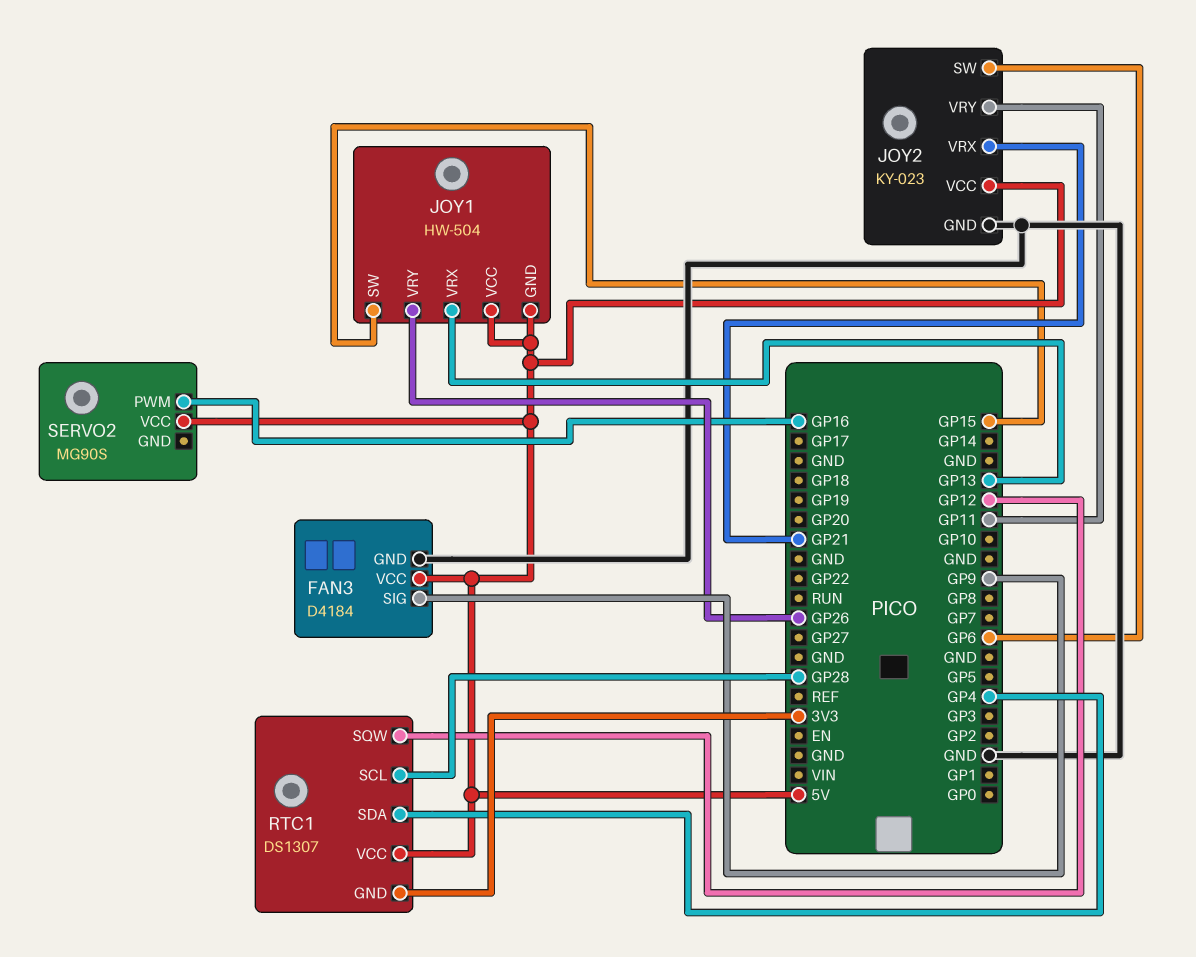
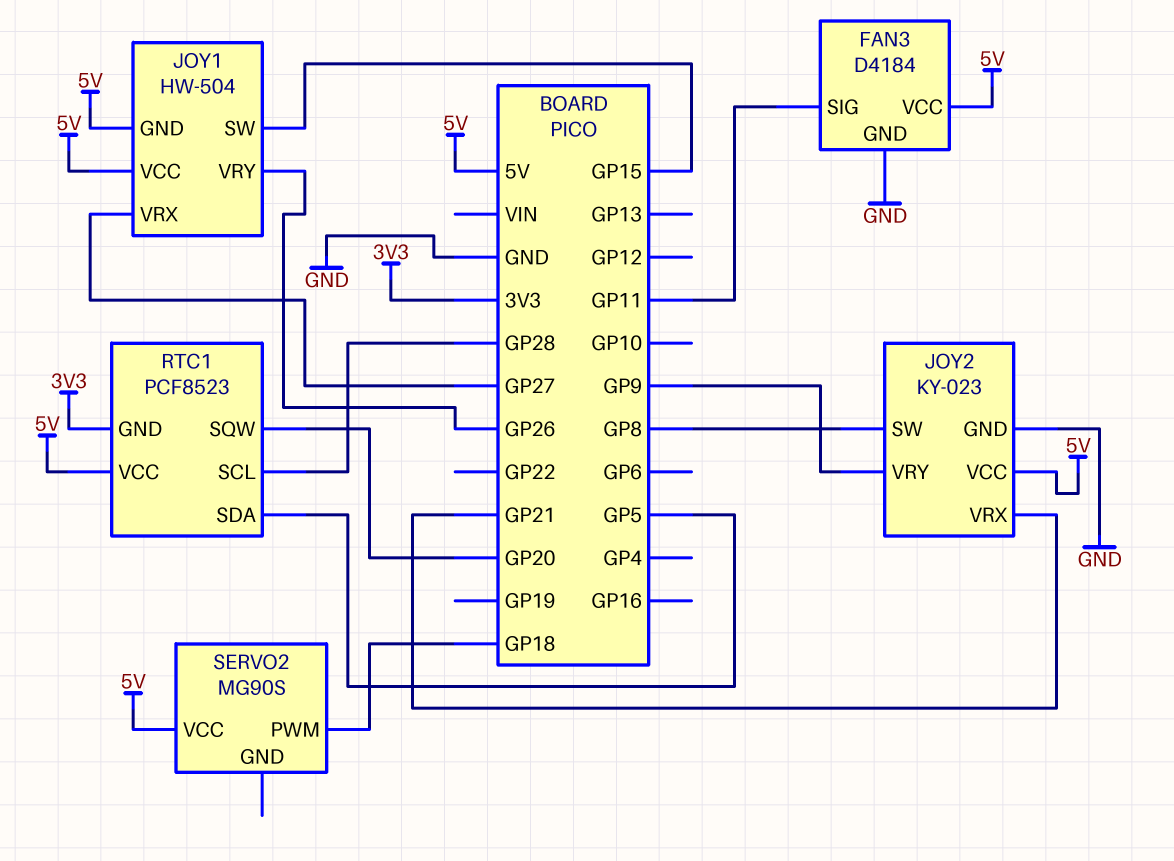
FAN3 pin SIG: GP9 -> GP11
JOY1 pin VRX: GP13 -> GP27
JOY2 pin SW: GP6 -> GP8
JOY2 pin VRY: GP11 -> GP9
RTC1: DS1307 -> PCF8523
RTC1 pin SDA: GP4 -> GP5
RTC1 pin SQW: GP12 -> GP20
SERVO2 pin PWM: GP16 -> GP18

